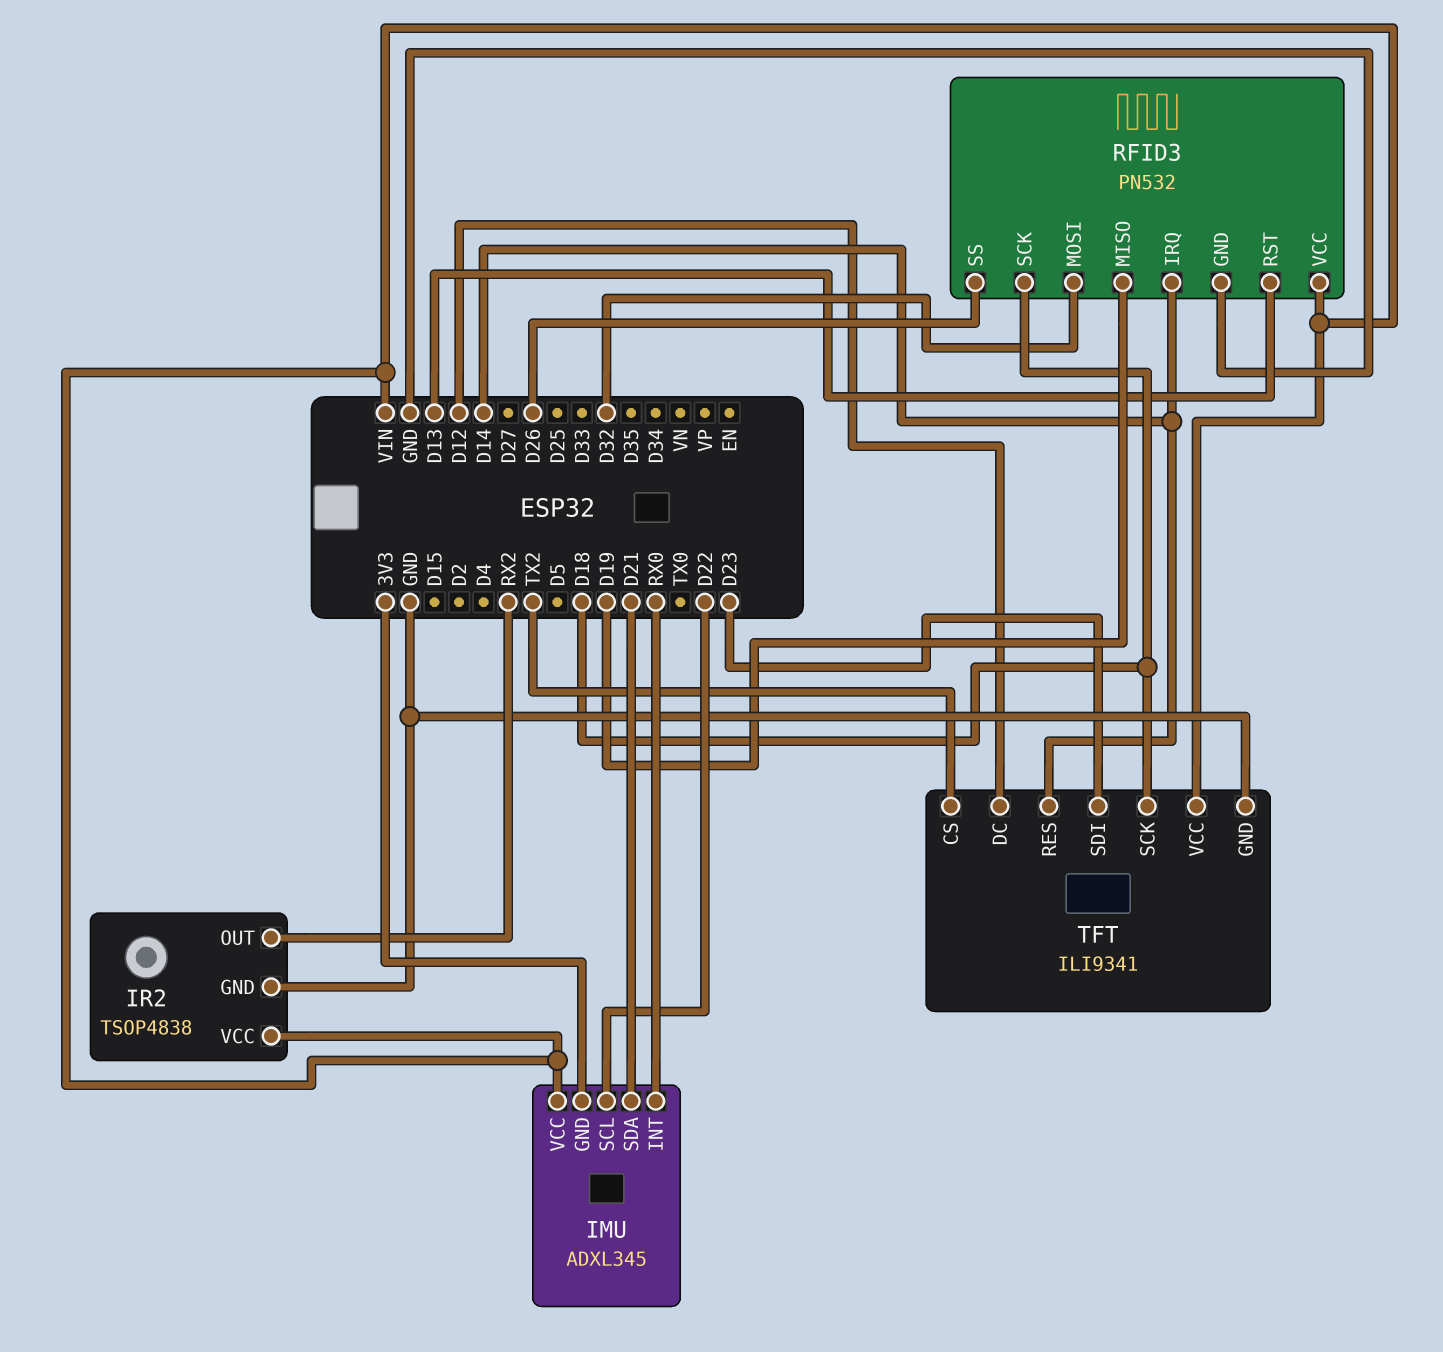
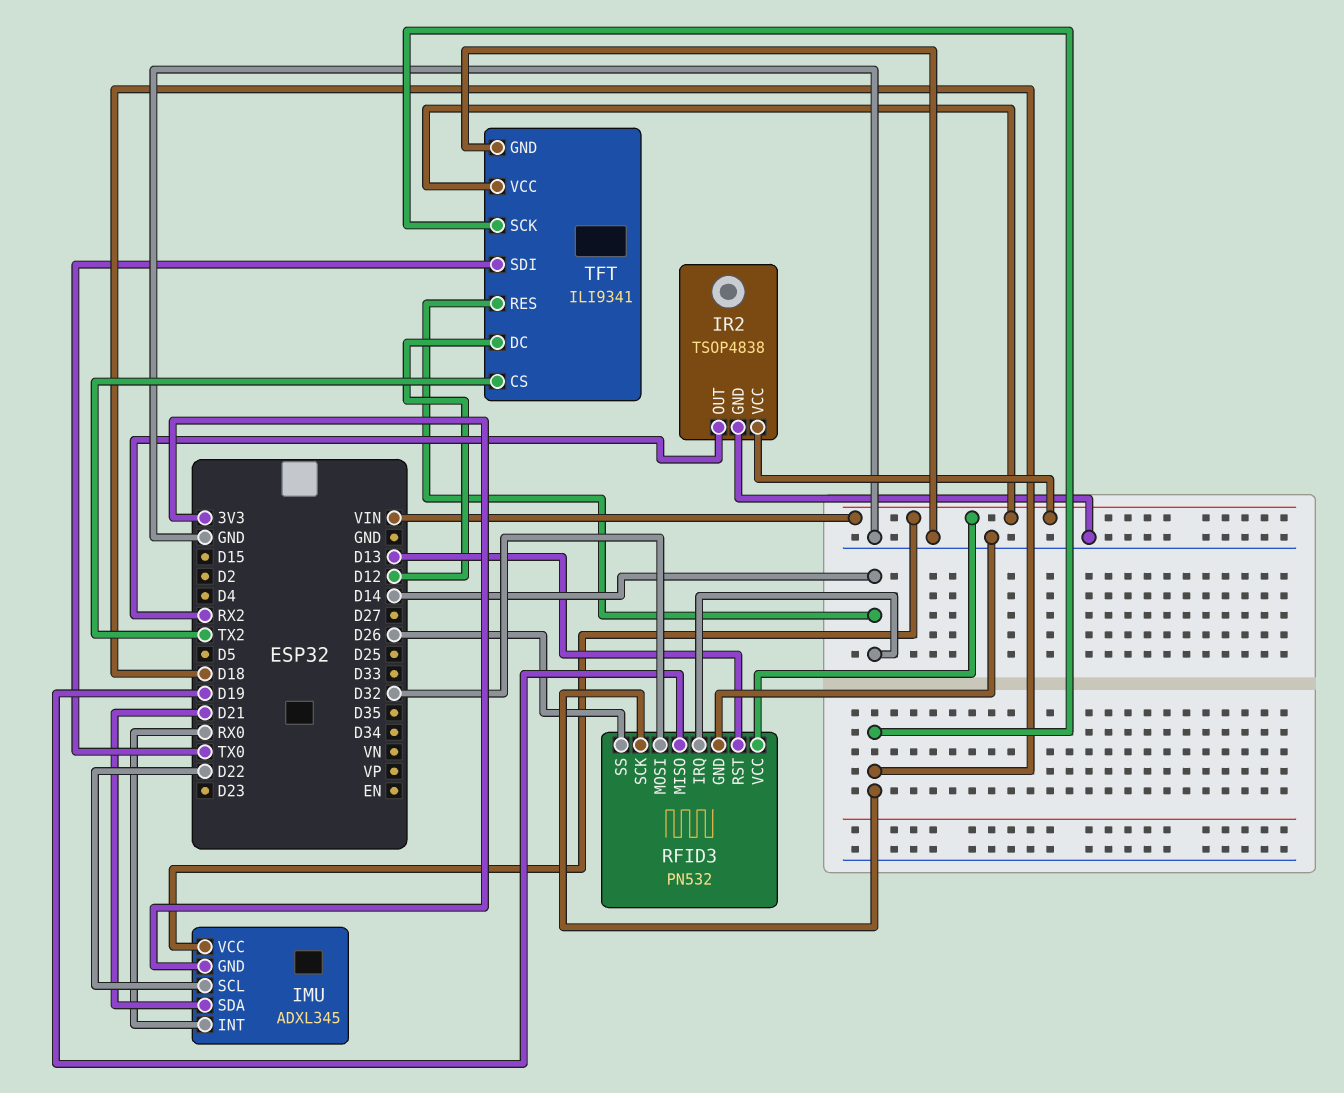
TFT pin SDI: D23 -> TX0

